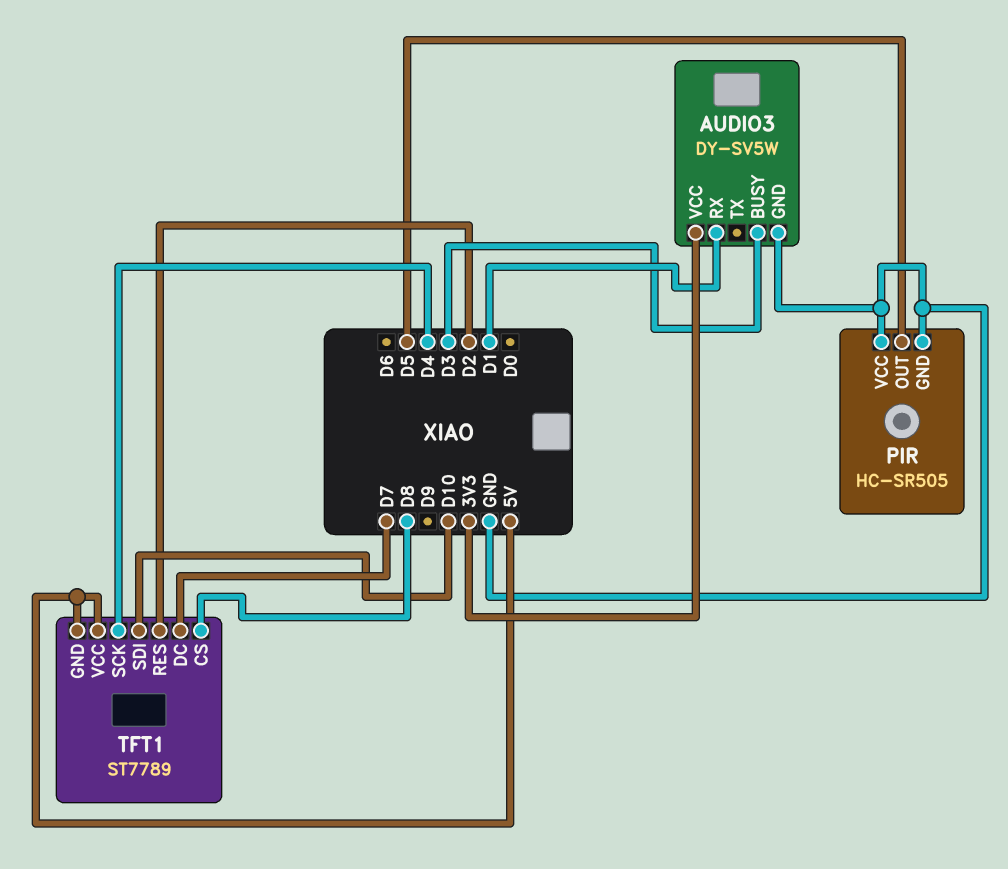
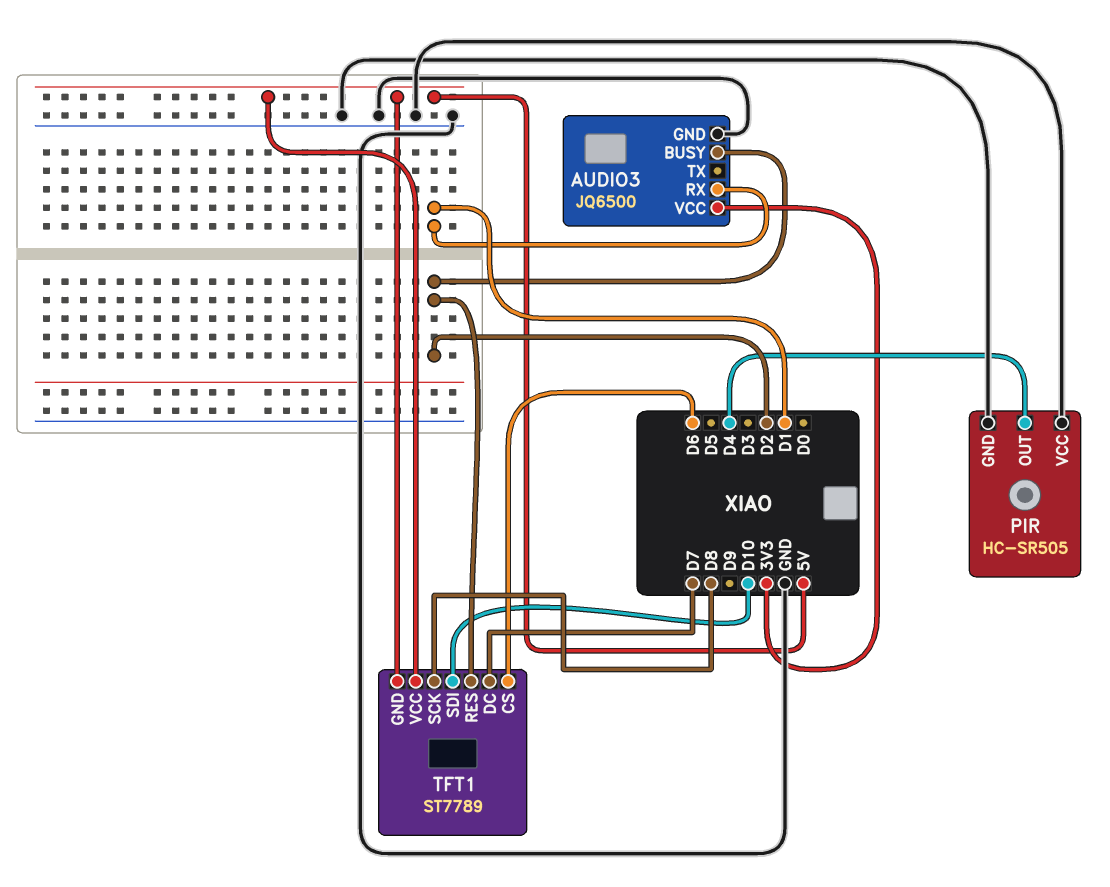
AUDIO3: DY-SV5W -> JQ6500
AUDIO3 pin BUSY: D3 -> D2
PIR pin OUT: D5 -> D4
TFT1 pin CS: D8 -> D6
TFT1 pin SCK: D4 -> D8

